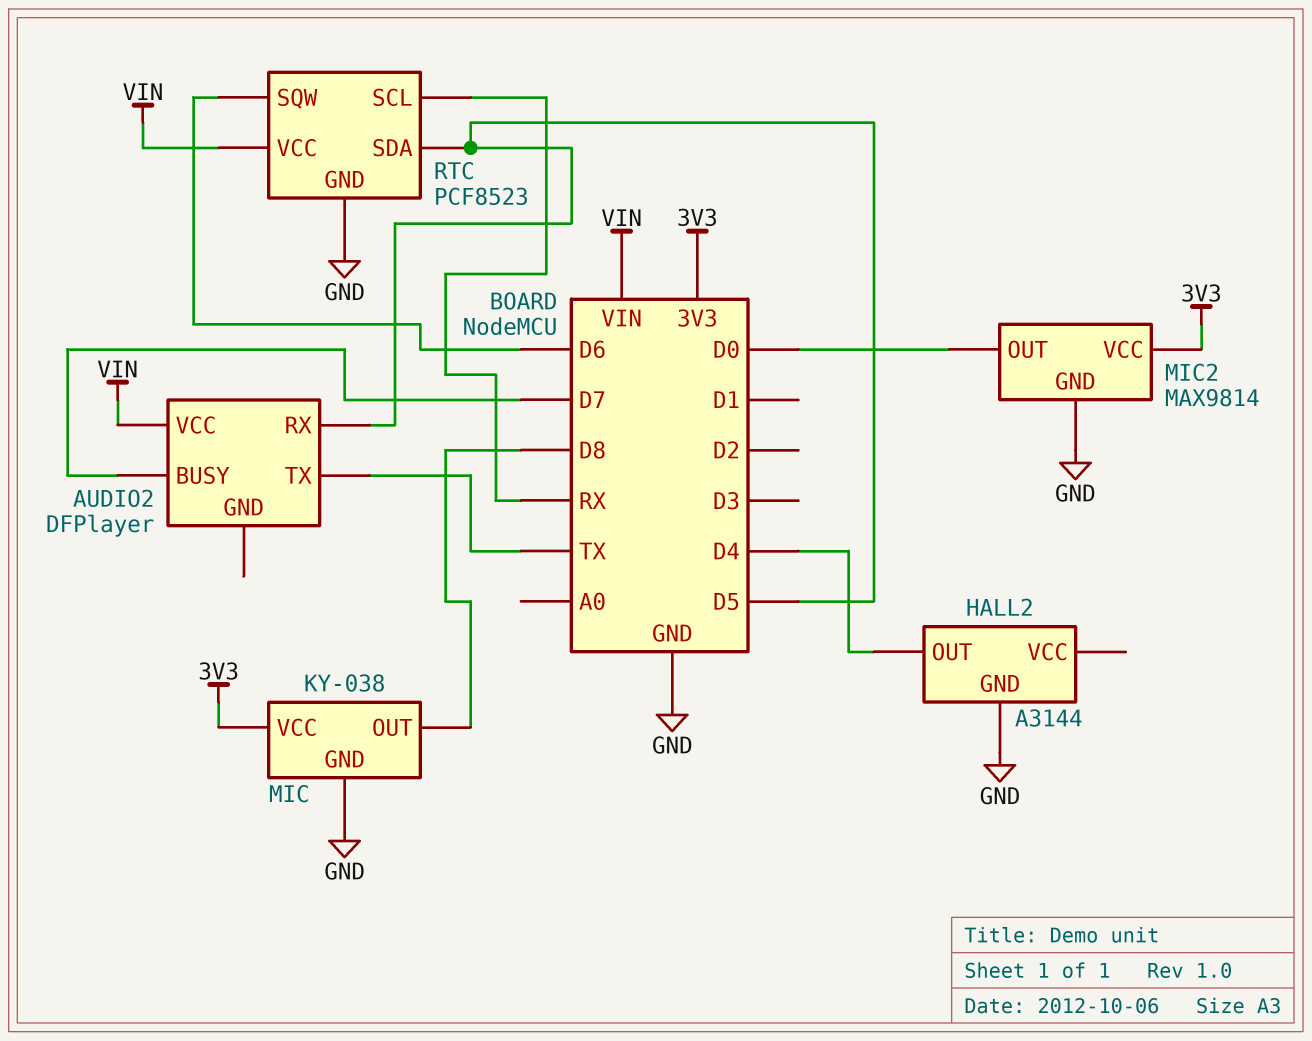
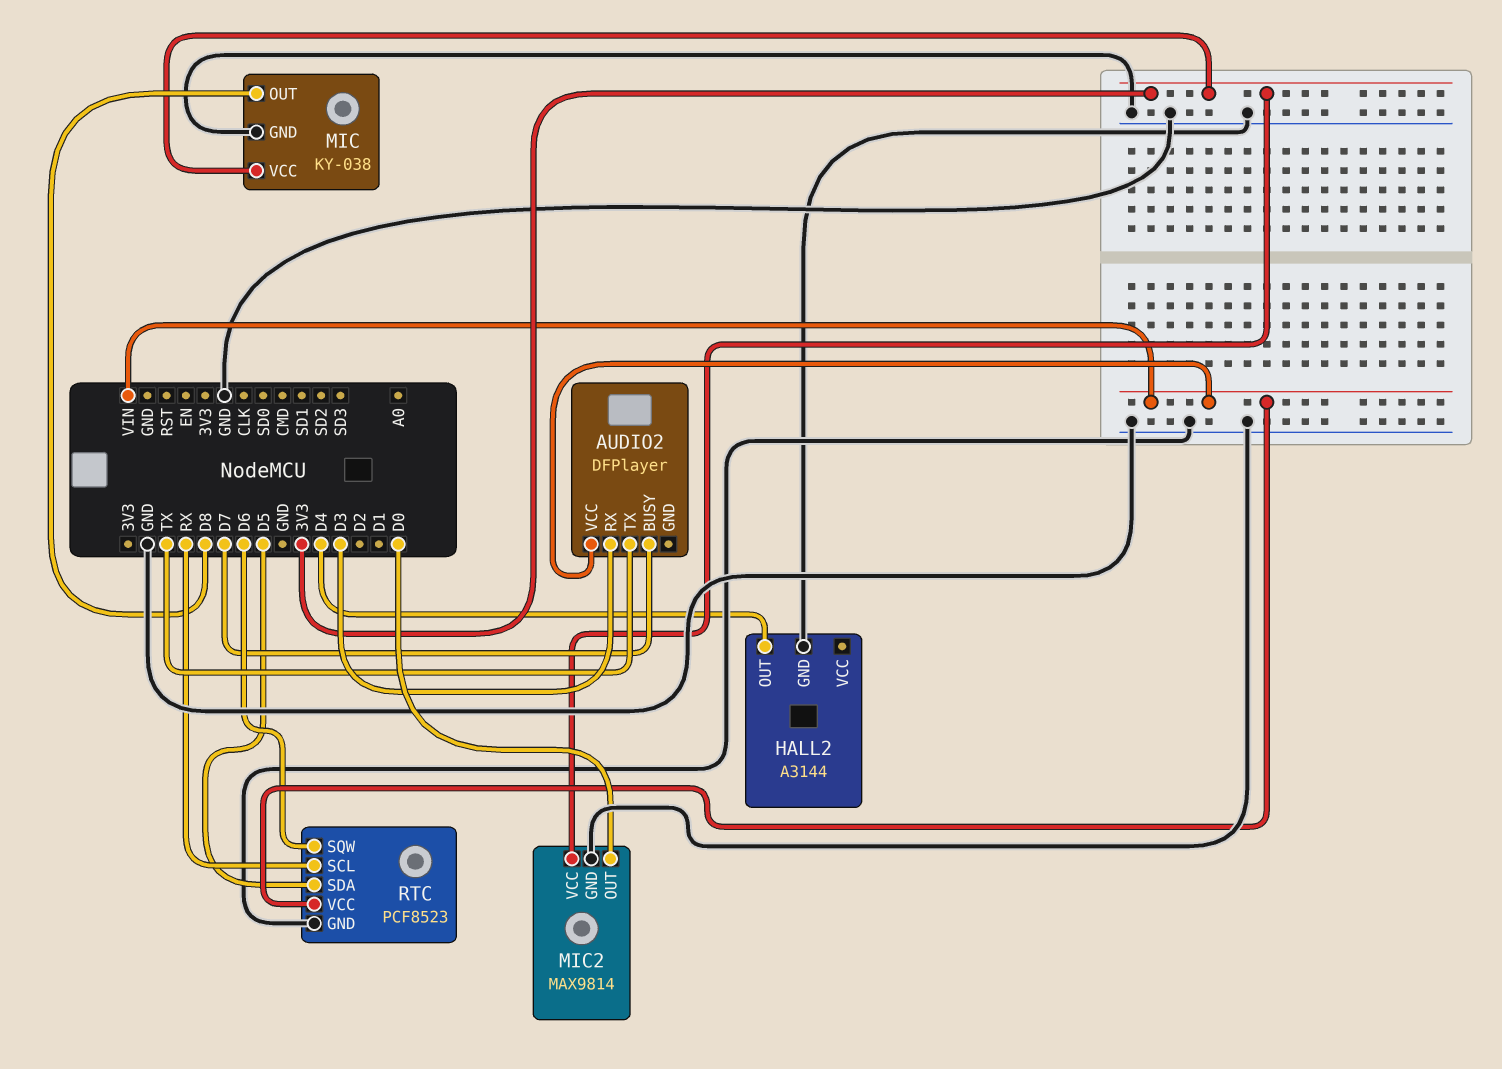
AUDIO2 pin RX: D5 -> D3

